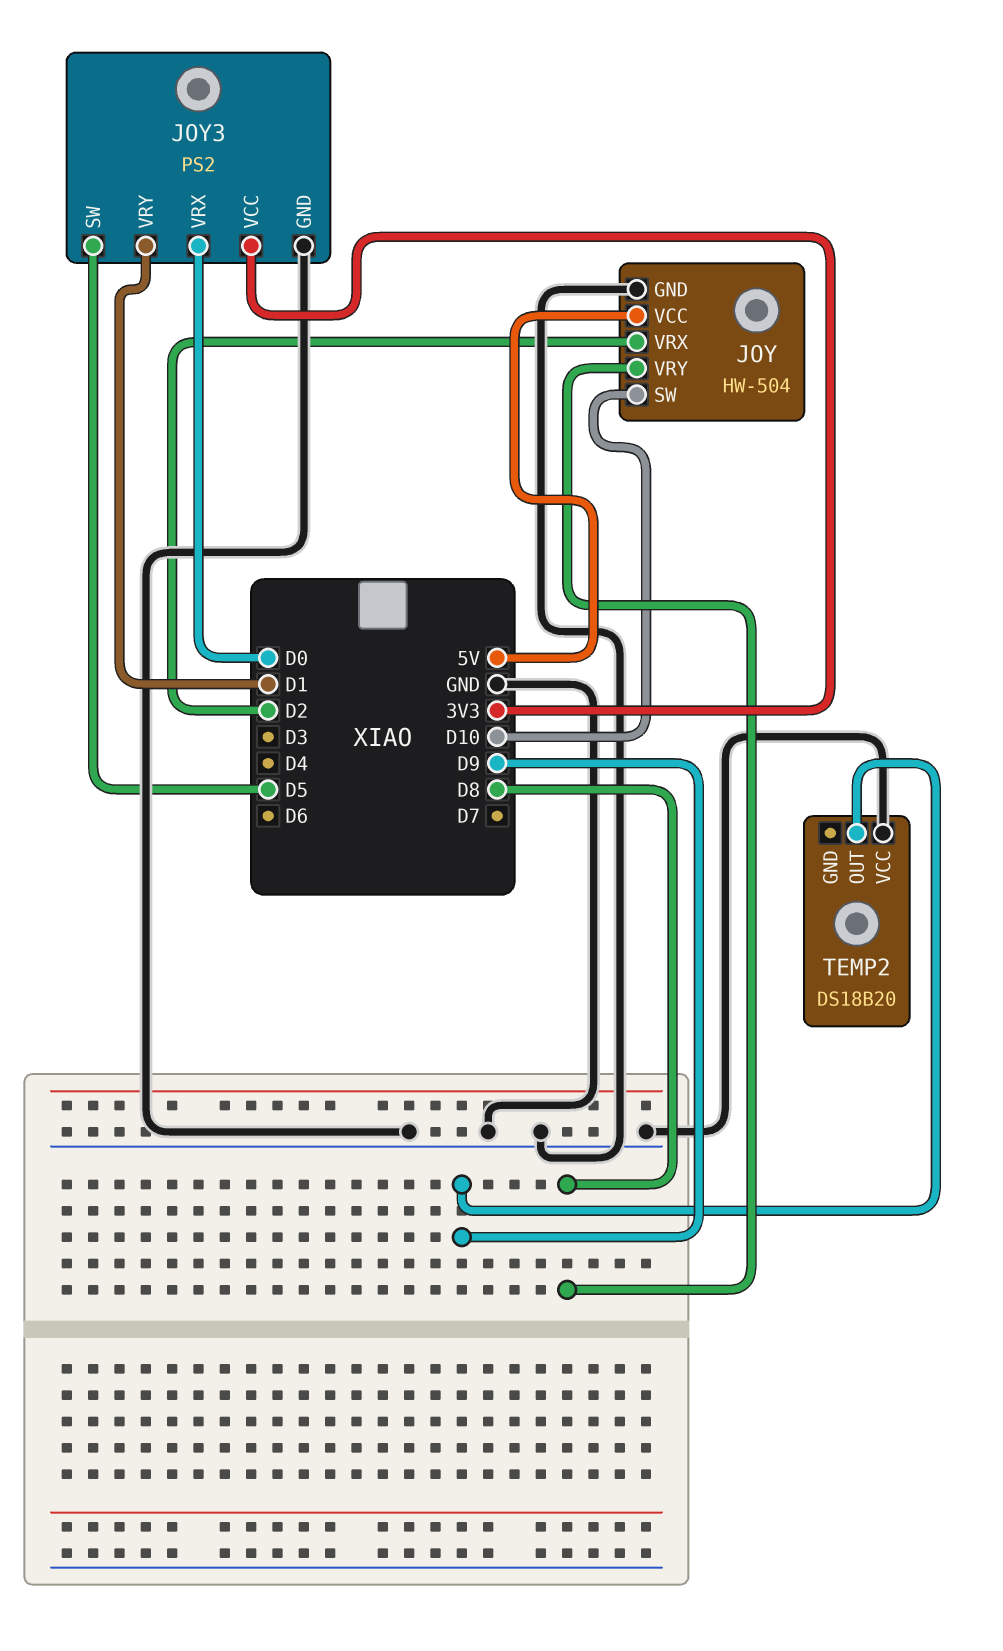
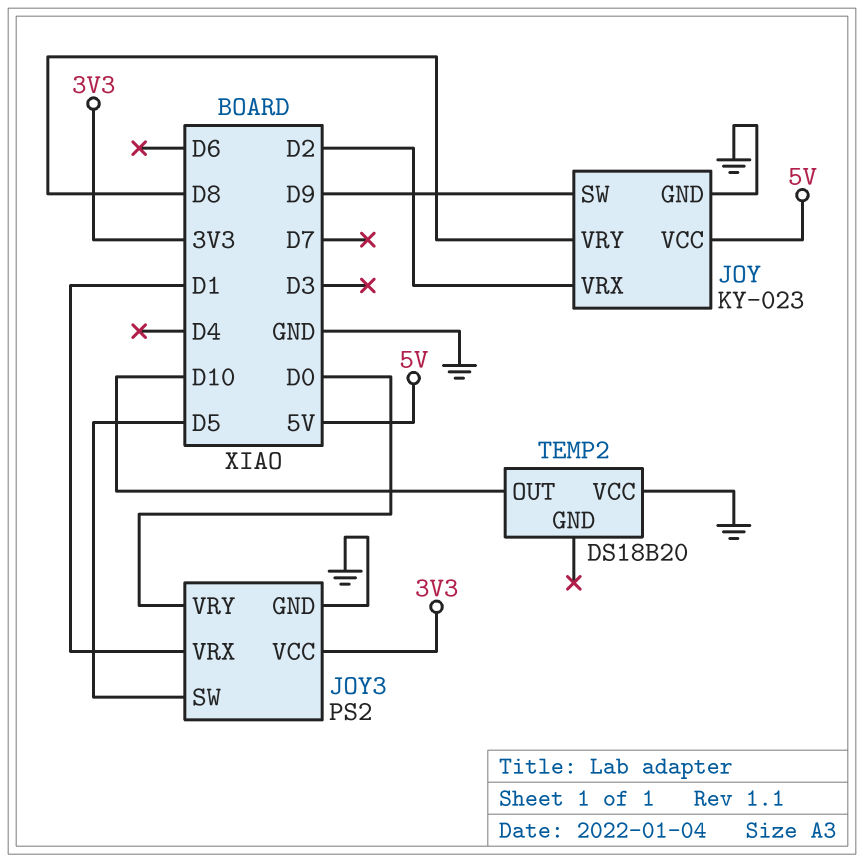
JOY: HW-504 -> KY-023
JOY pin SW: D10 -> D9
JOY3 pin VRX: D0 -> D1
JOY3 pin VRY: D1 -> D0
TEMP2 pin OUT: D9 -> D10

